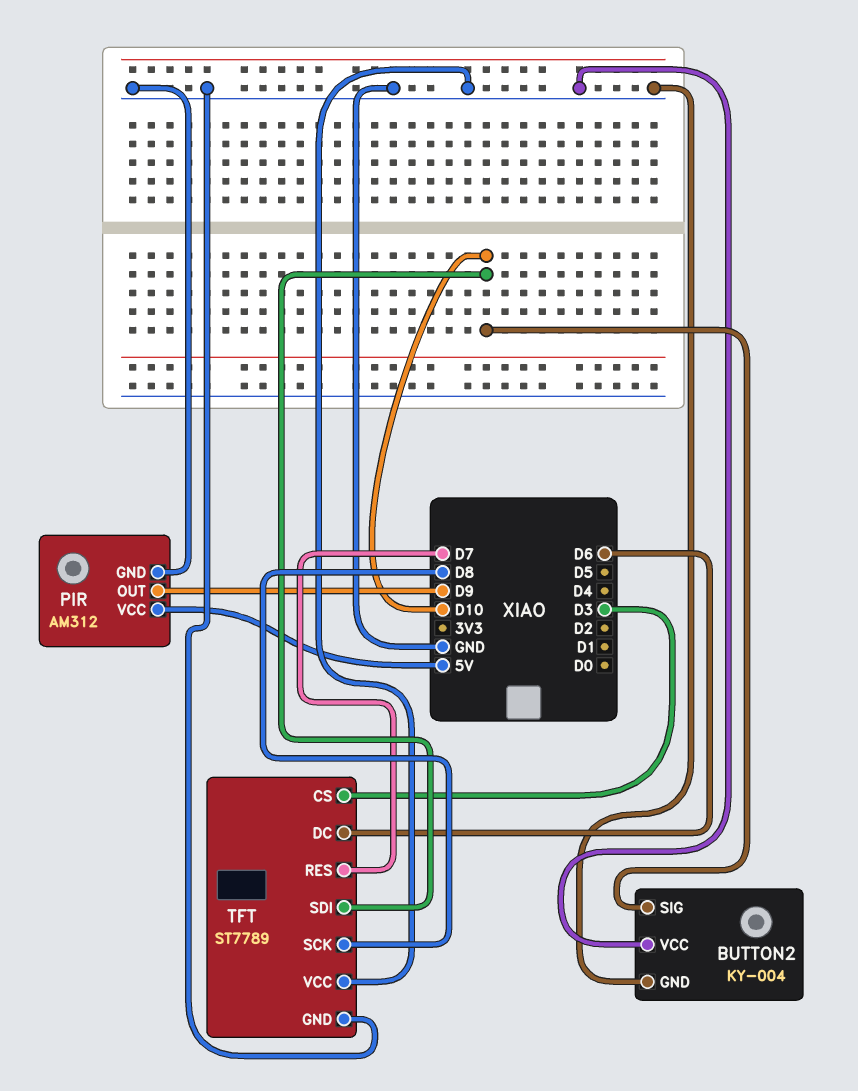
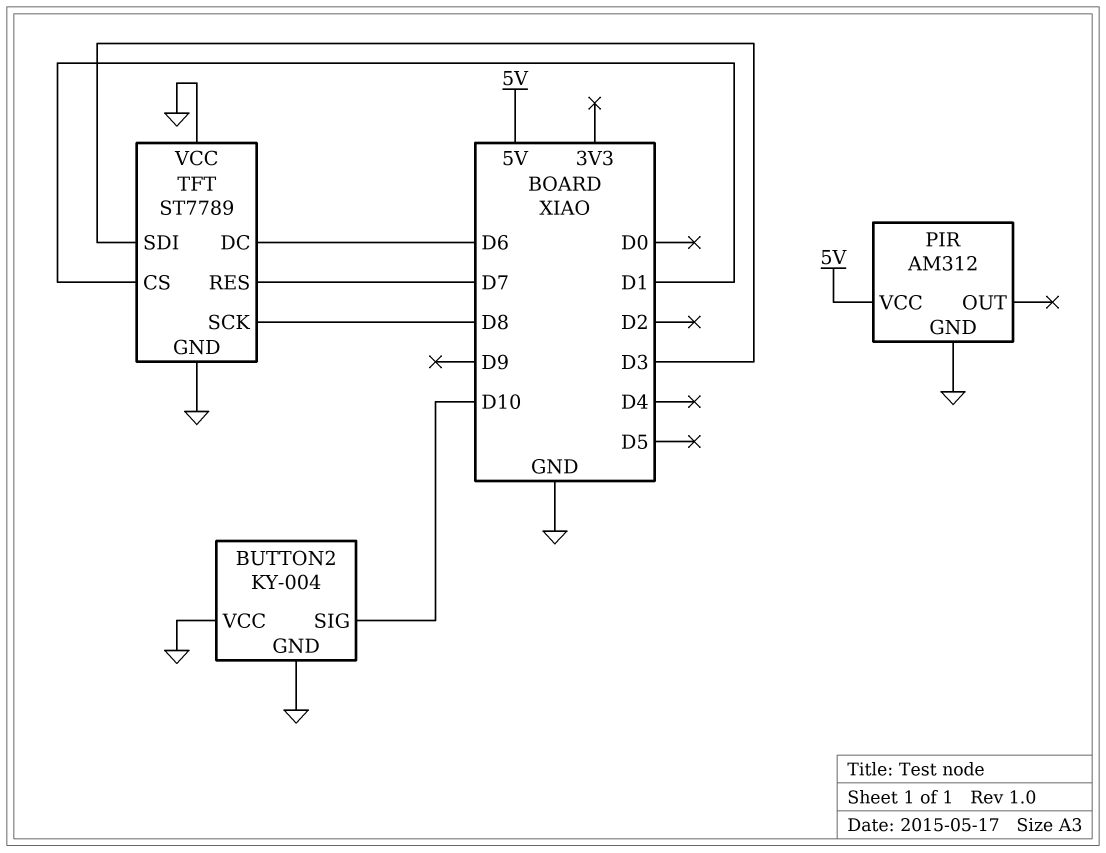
PIR pin OUT: D9 -> none
TFT pin CS: D3 -> D1
TFT pin SDI: D10 -> D3

